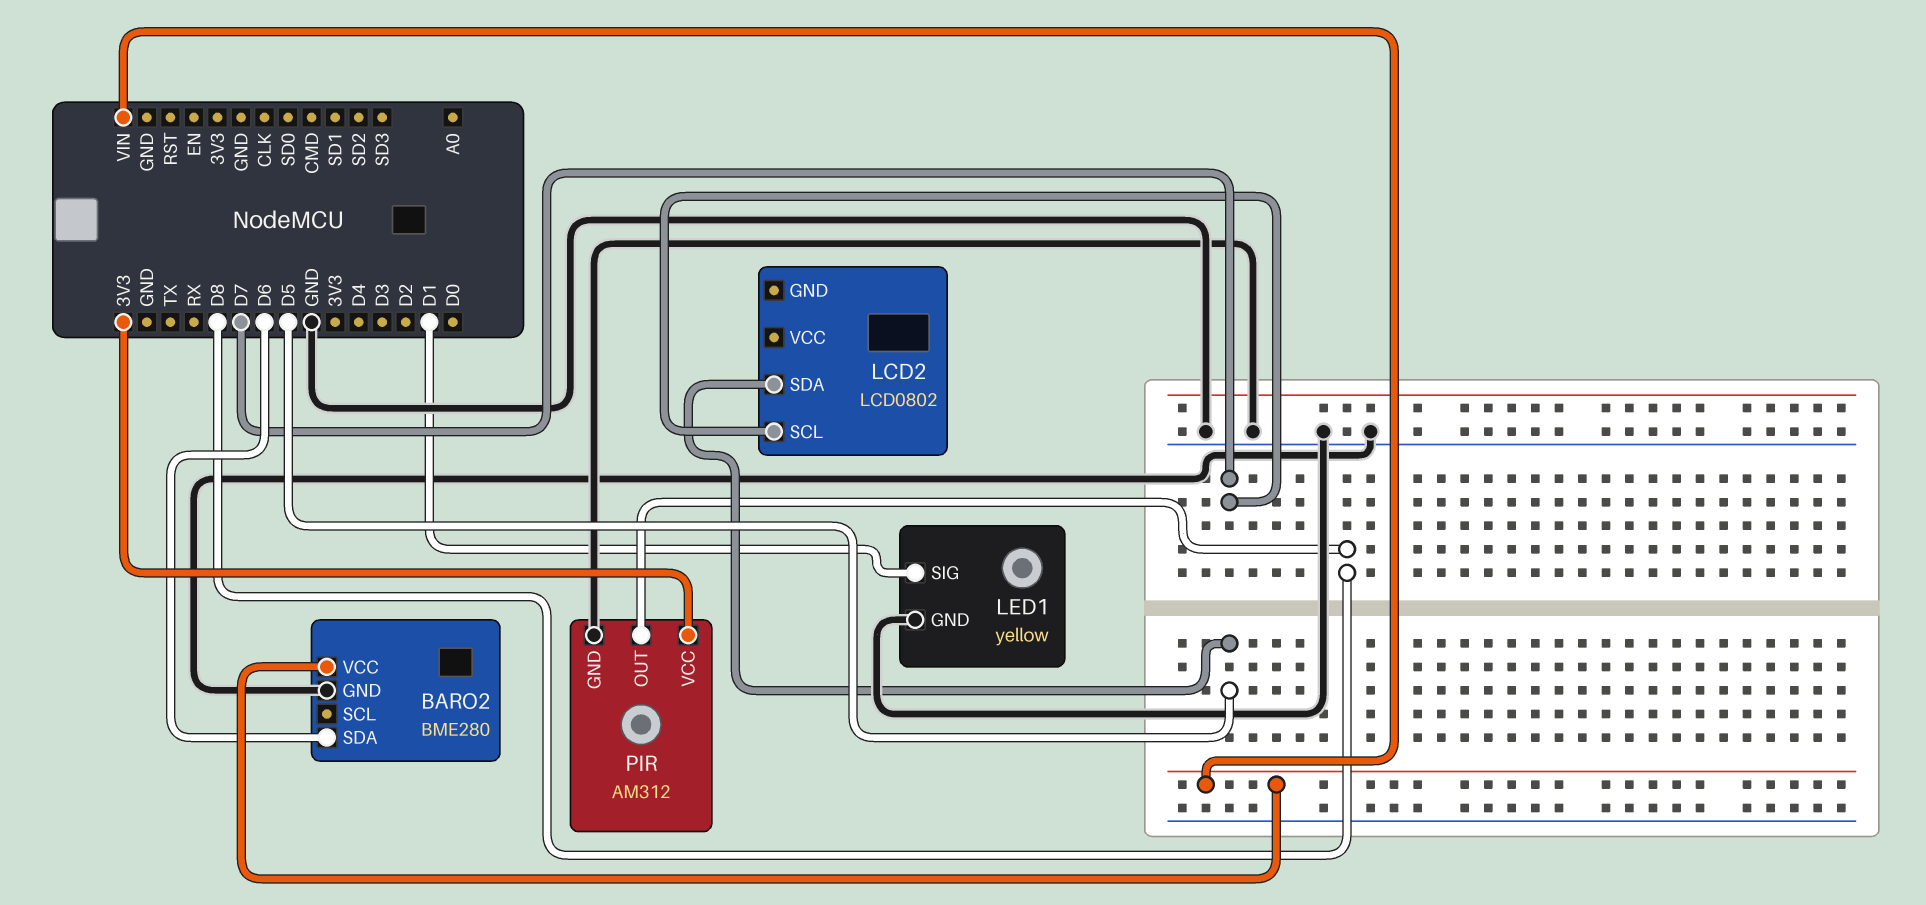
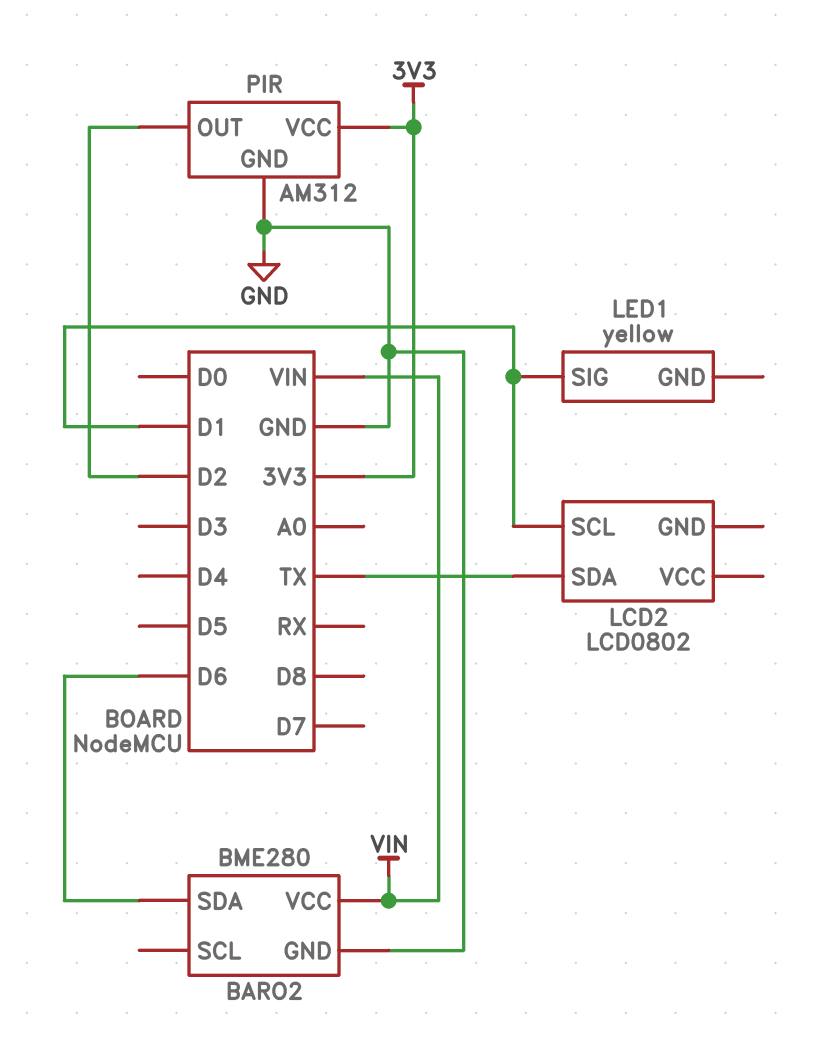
LCD2 pin SCL: D7 -> D1
LCD2 pin SDA: D5 -> TX
LED1 pin GND: GND -> none
PIR pin OUT: D8 -> D2

